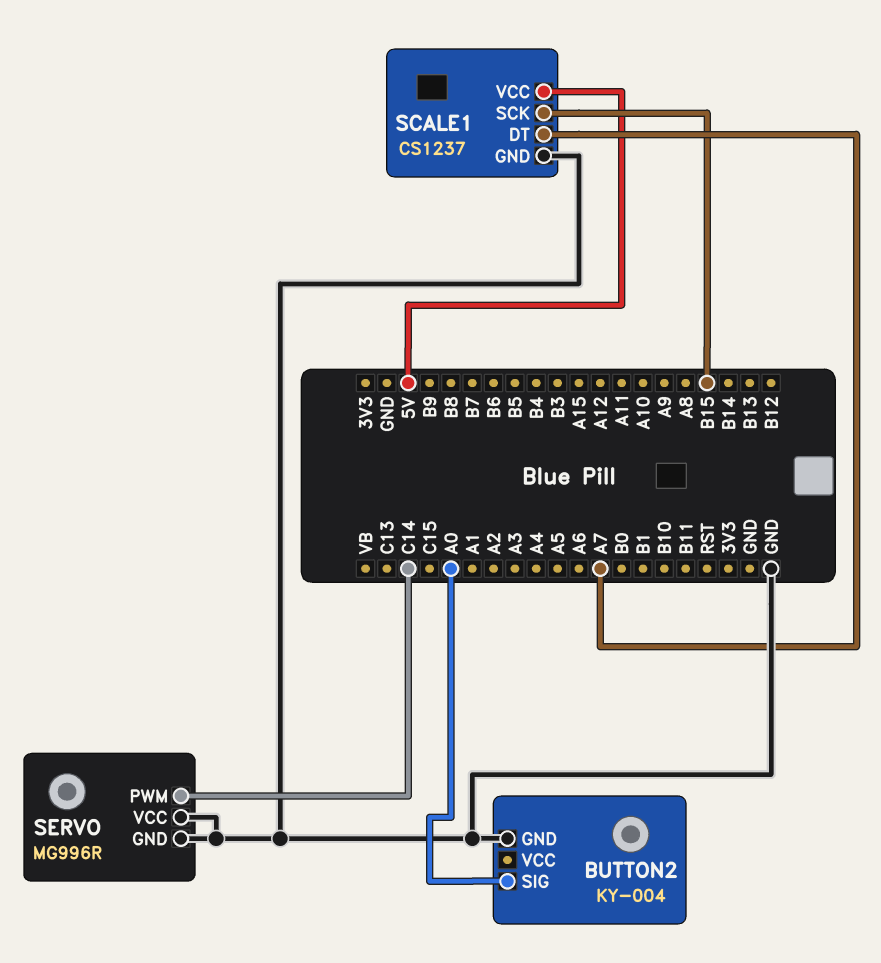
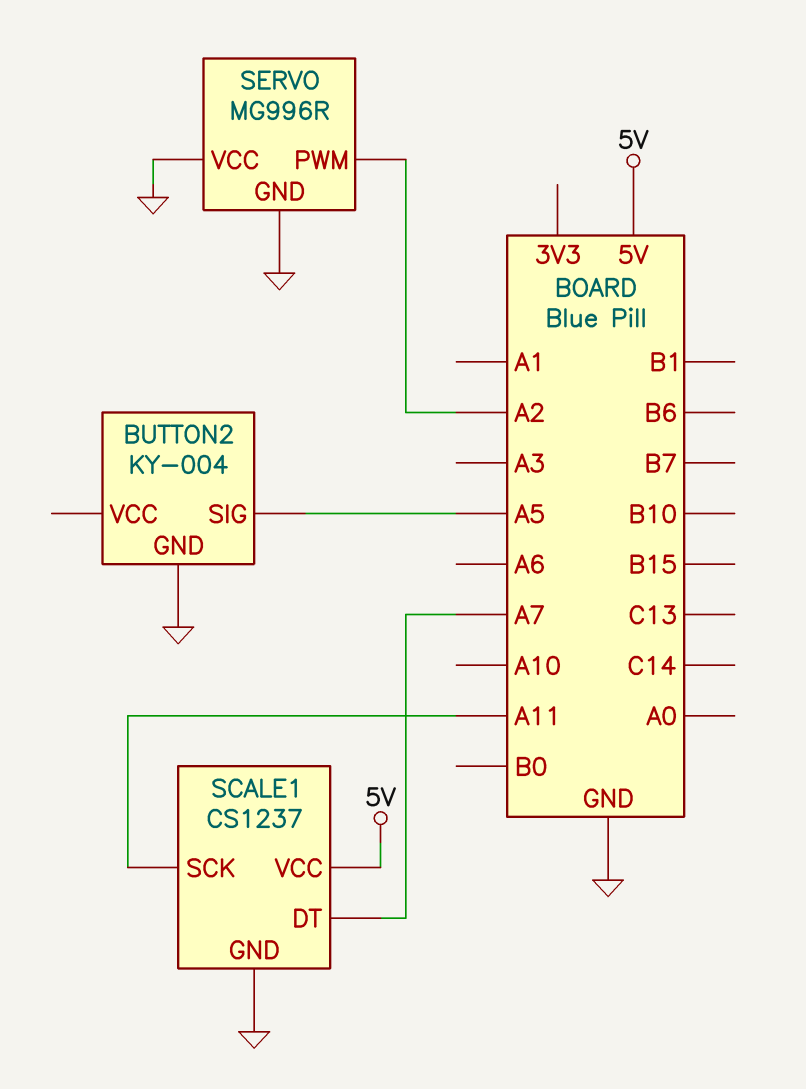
BUTTON2 pin SIG: A0 -> A5
SCALE1 pin SCK: B15 -> A11
SERVO pin PWM: C14 -> A2

